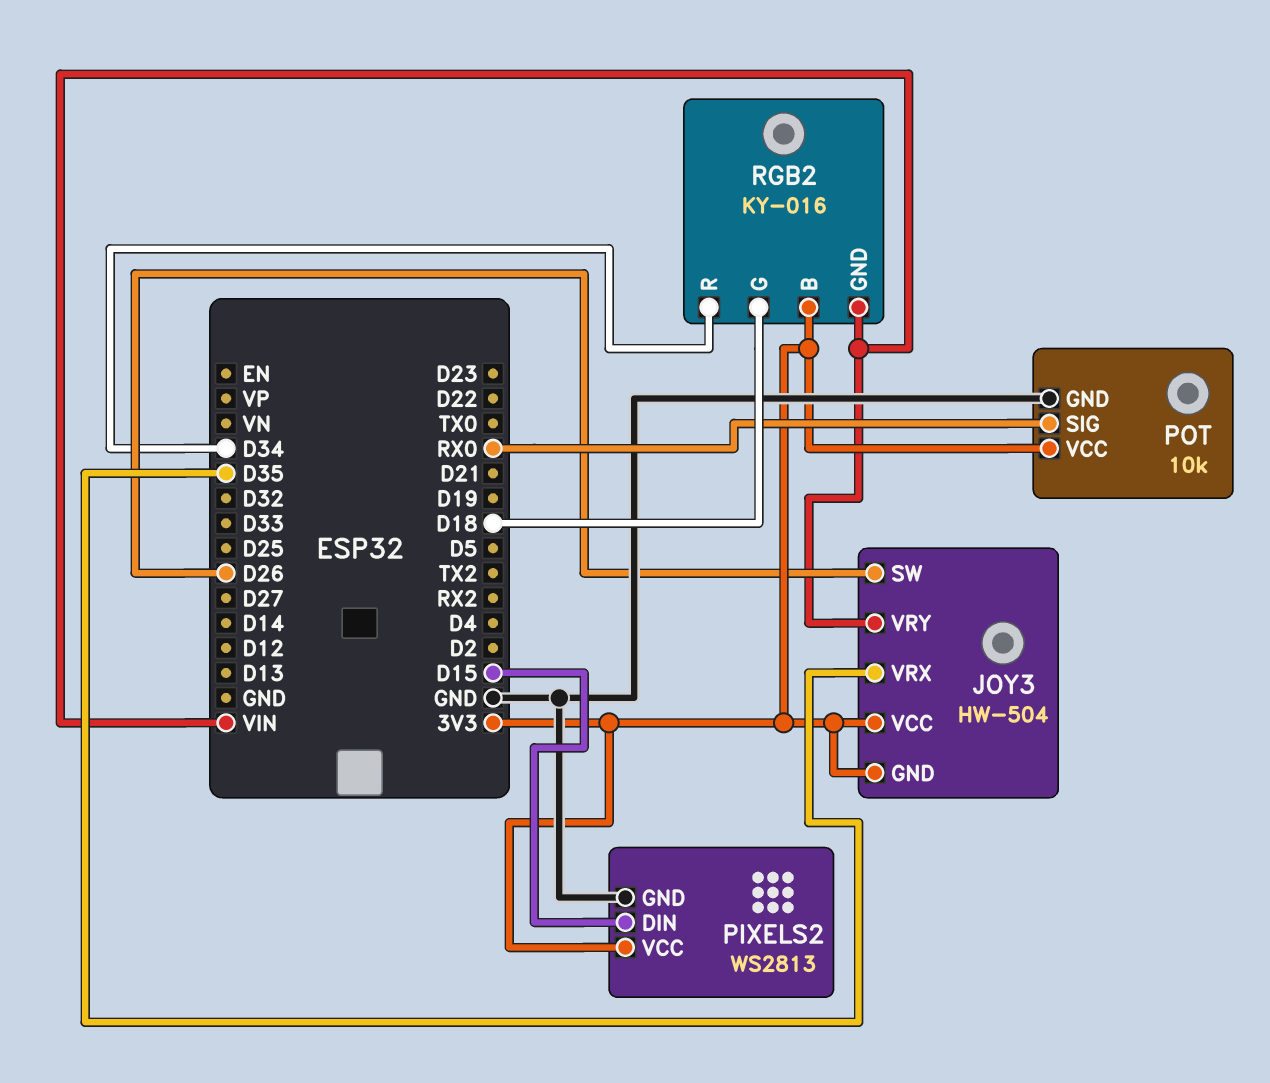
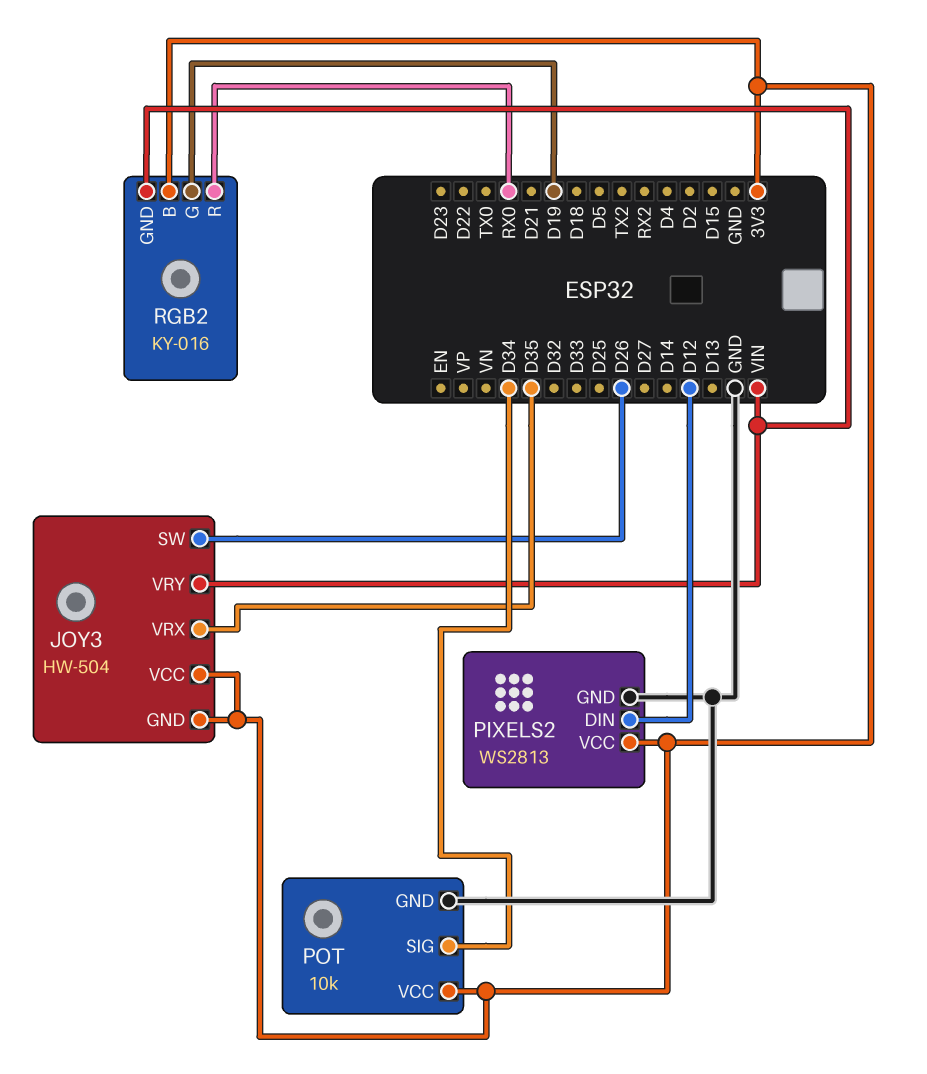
PIXELS2 pin DIN: D15 -> D12
POT pin SIG: RX0 -> D34
RGB2 pin G: D18 -> D19
RGB2 pin R: D34 -> RX0

